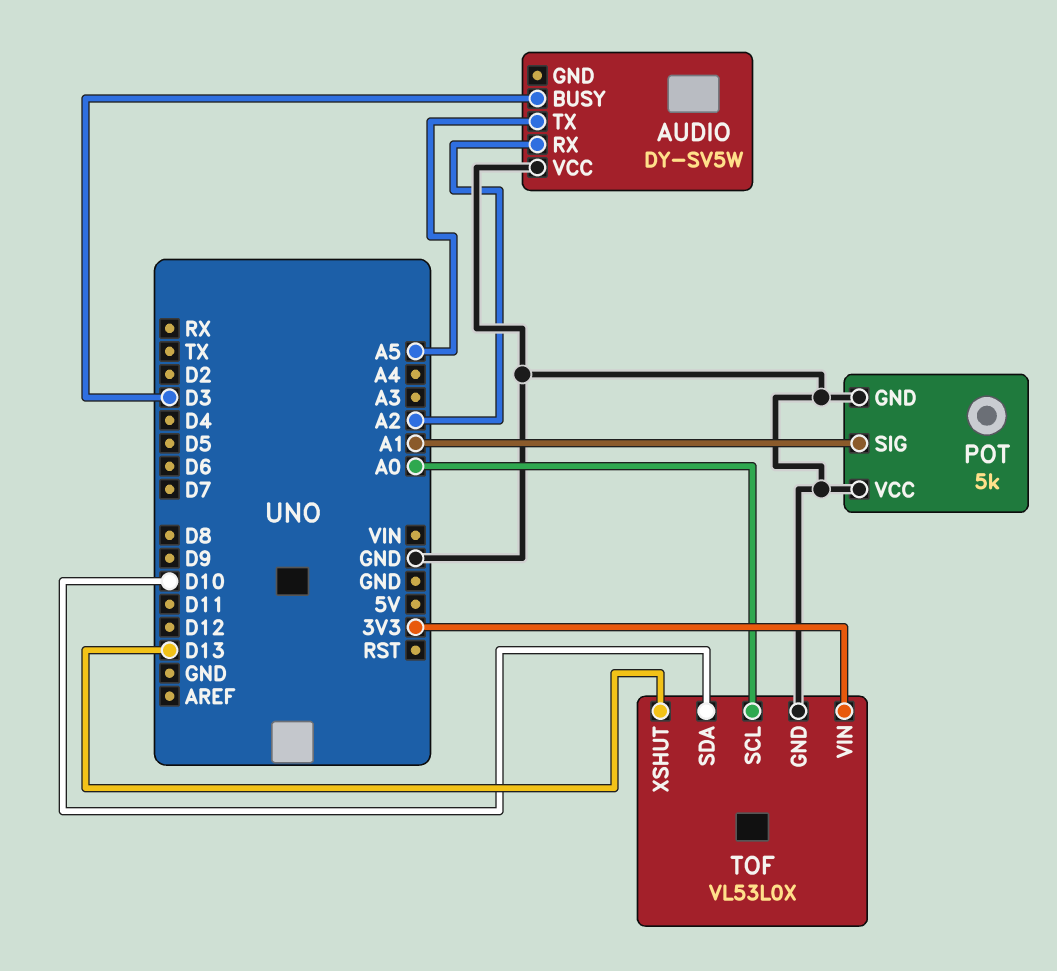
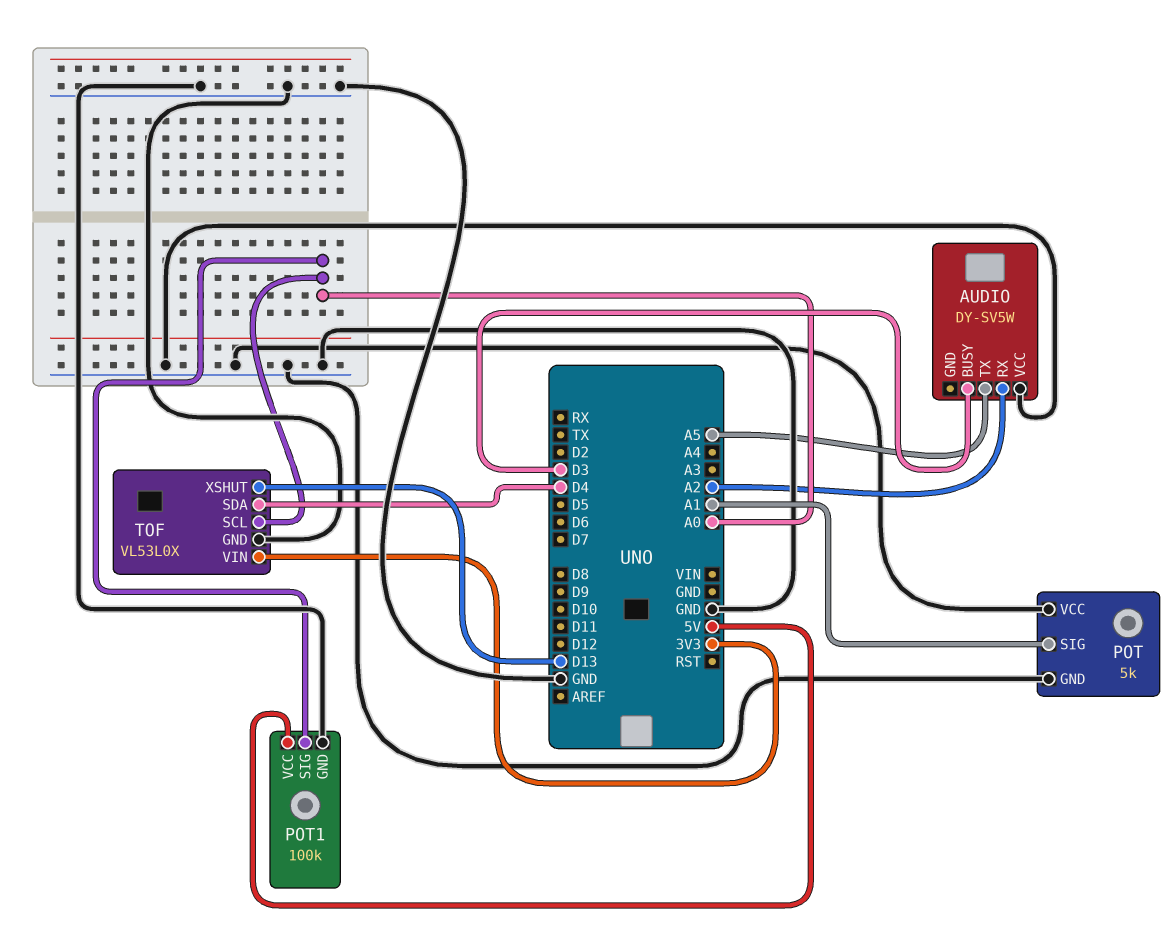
POT1: none -> 100k
POT1 pin GND: none -> GND
POT1 pin SIG: none -> A0
POT1 pin VCC: none -> 5V
TOF pin SDA: D10 -> D4

